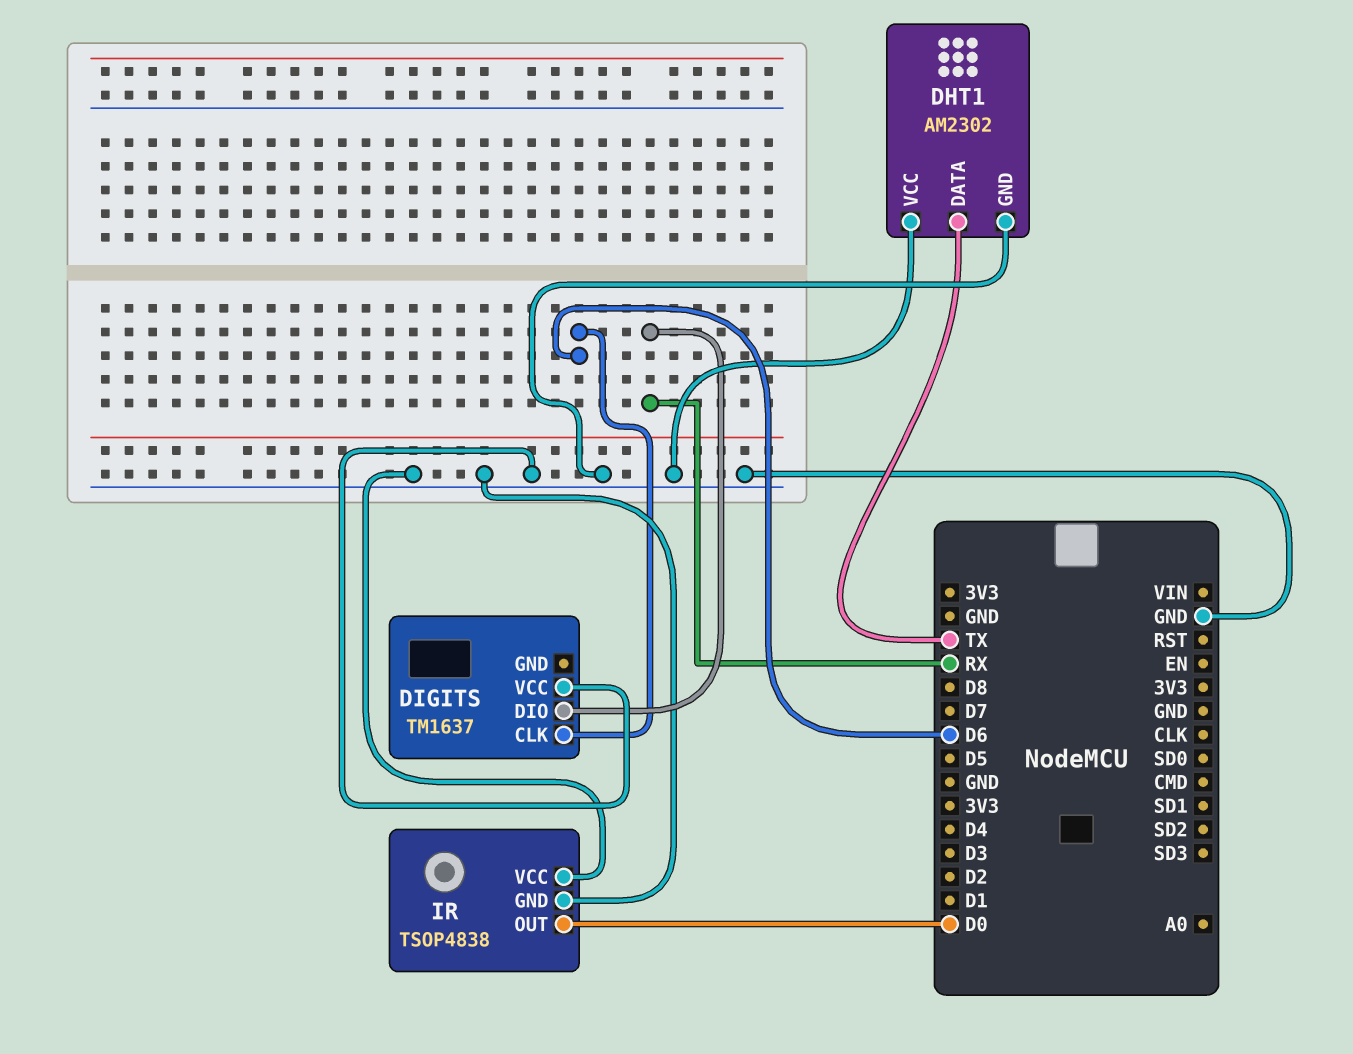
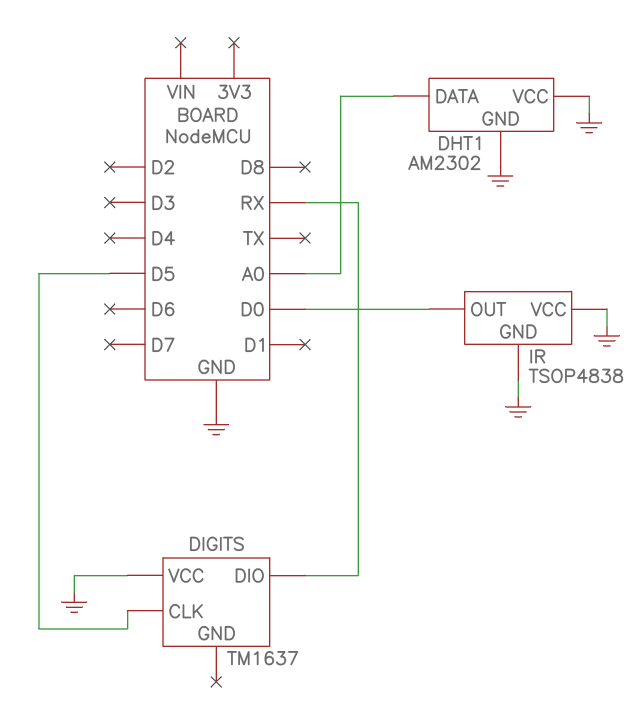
DHT1 pin DATA: TX -> A0
DIGITS pin CLK: D6 -> D5

